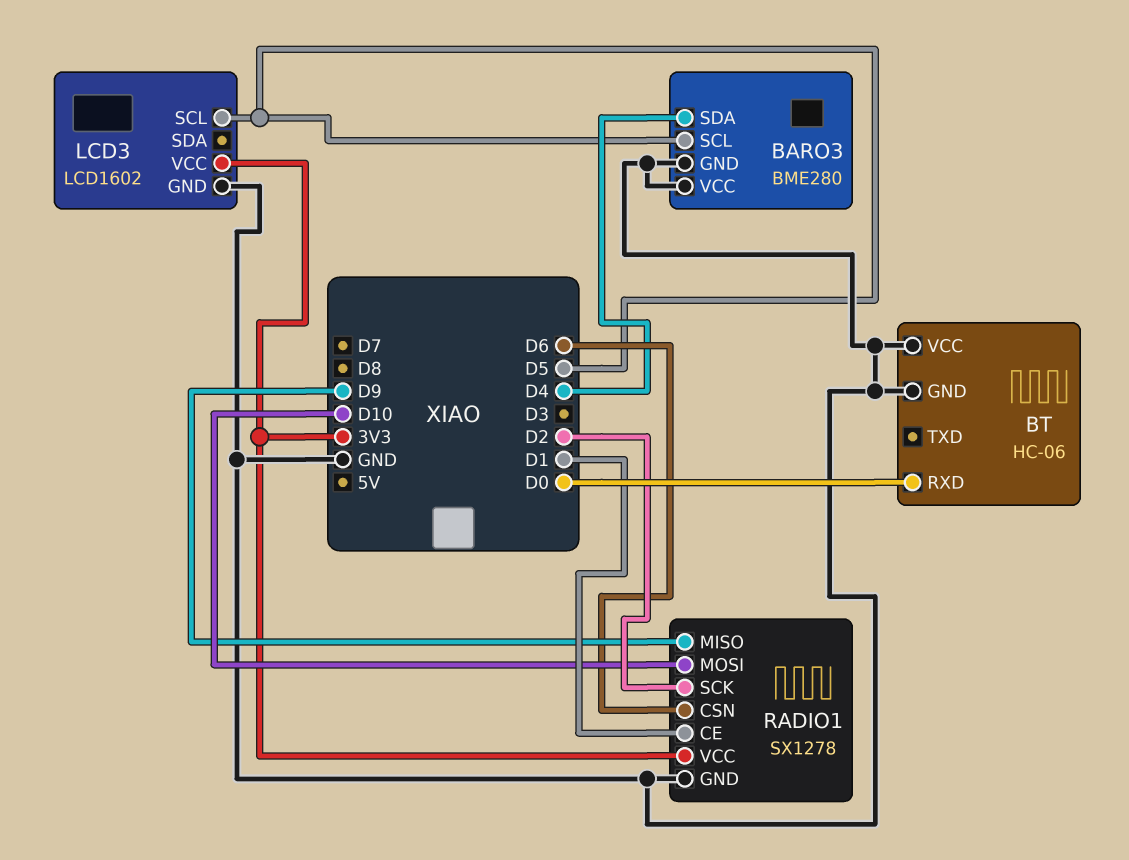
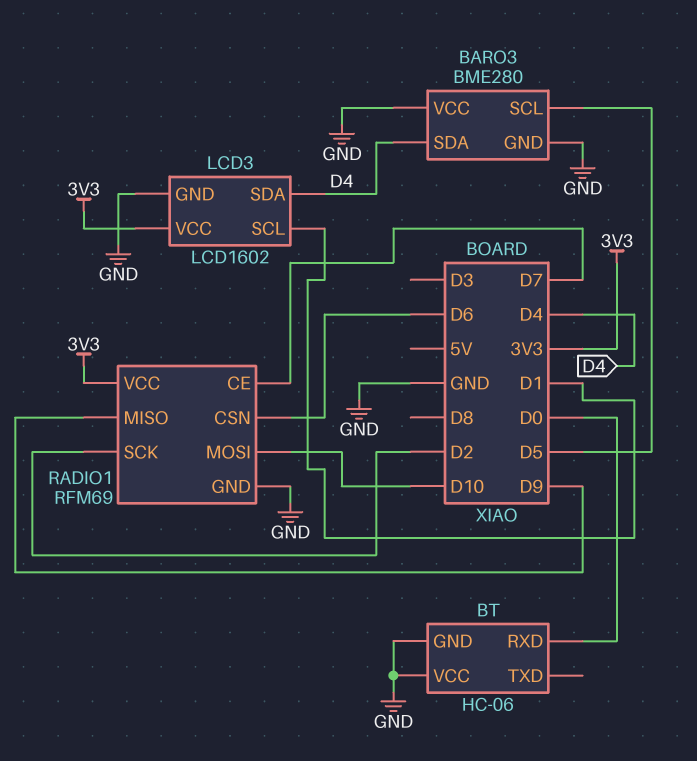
LCD3 pin SCL: D5 -> D1
LCD3 pin SDA: none -> D4
RADIO1: SX1278 -> RFM69
RADIO1 pin CE: D1 -> D7

